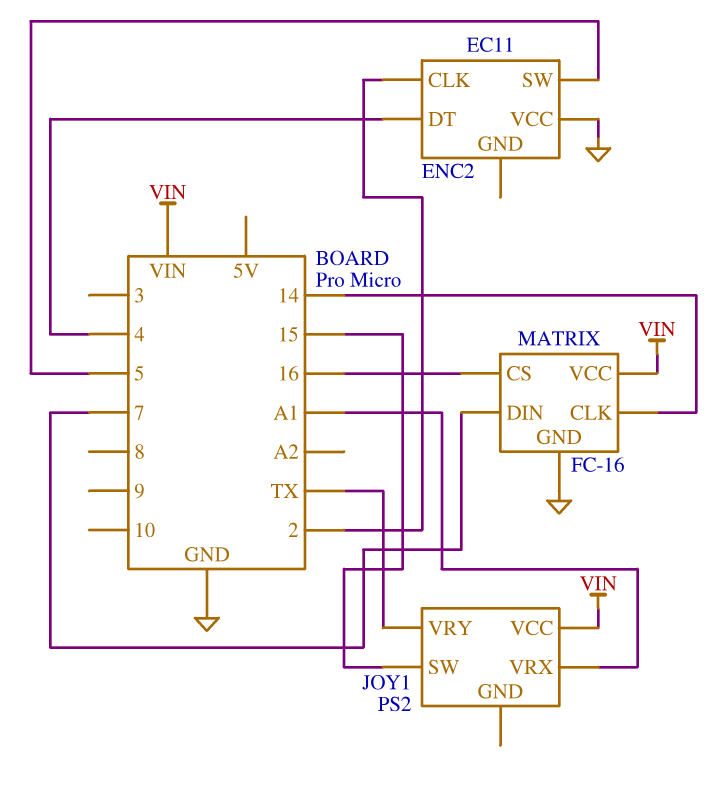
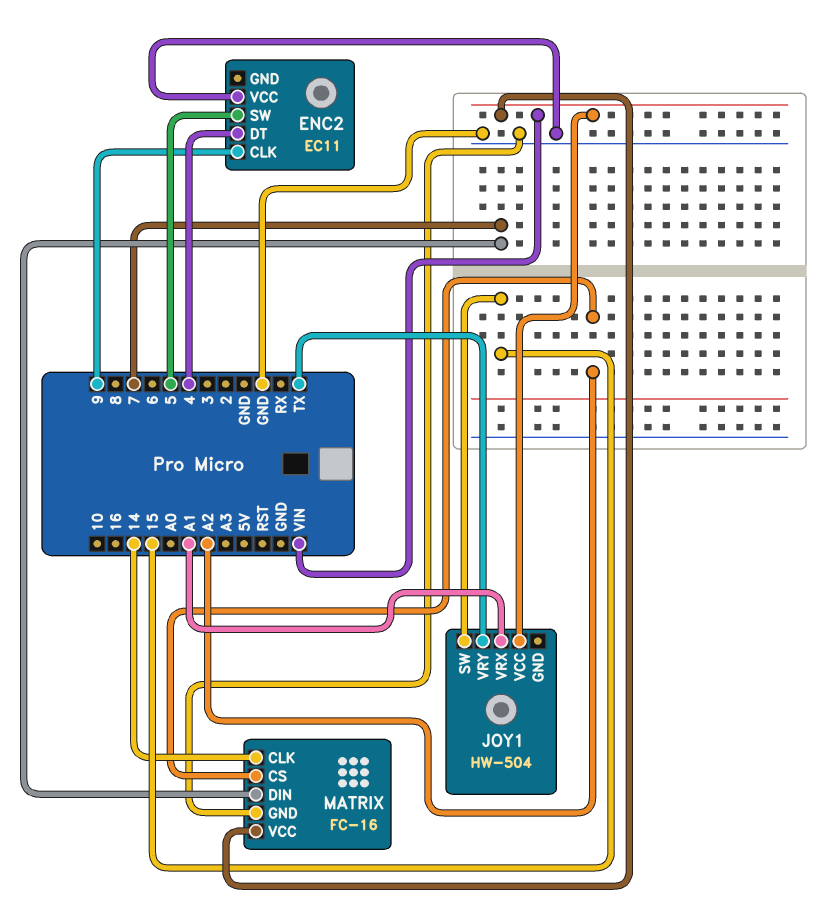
ENC2 pin CLK: 2 -> 9
JOY1: PS2 -> HW-504
MATRIX pin CS: 16 -> A2

